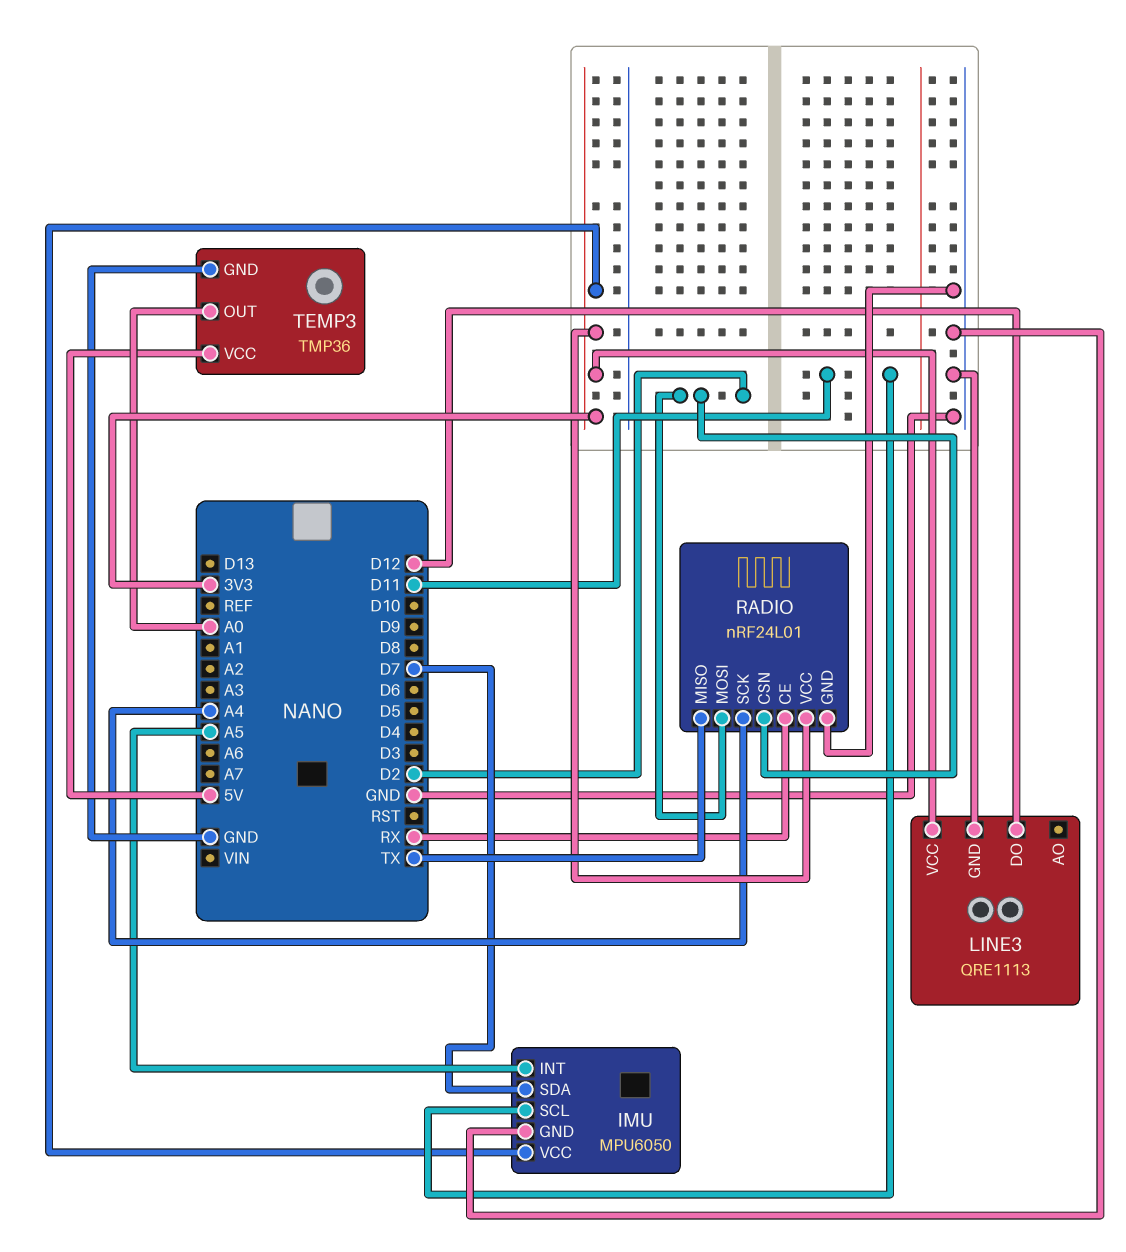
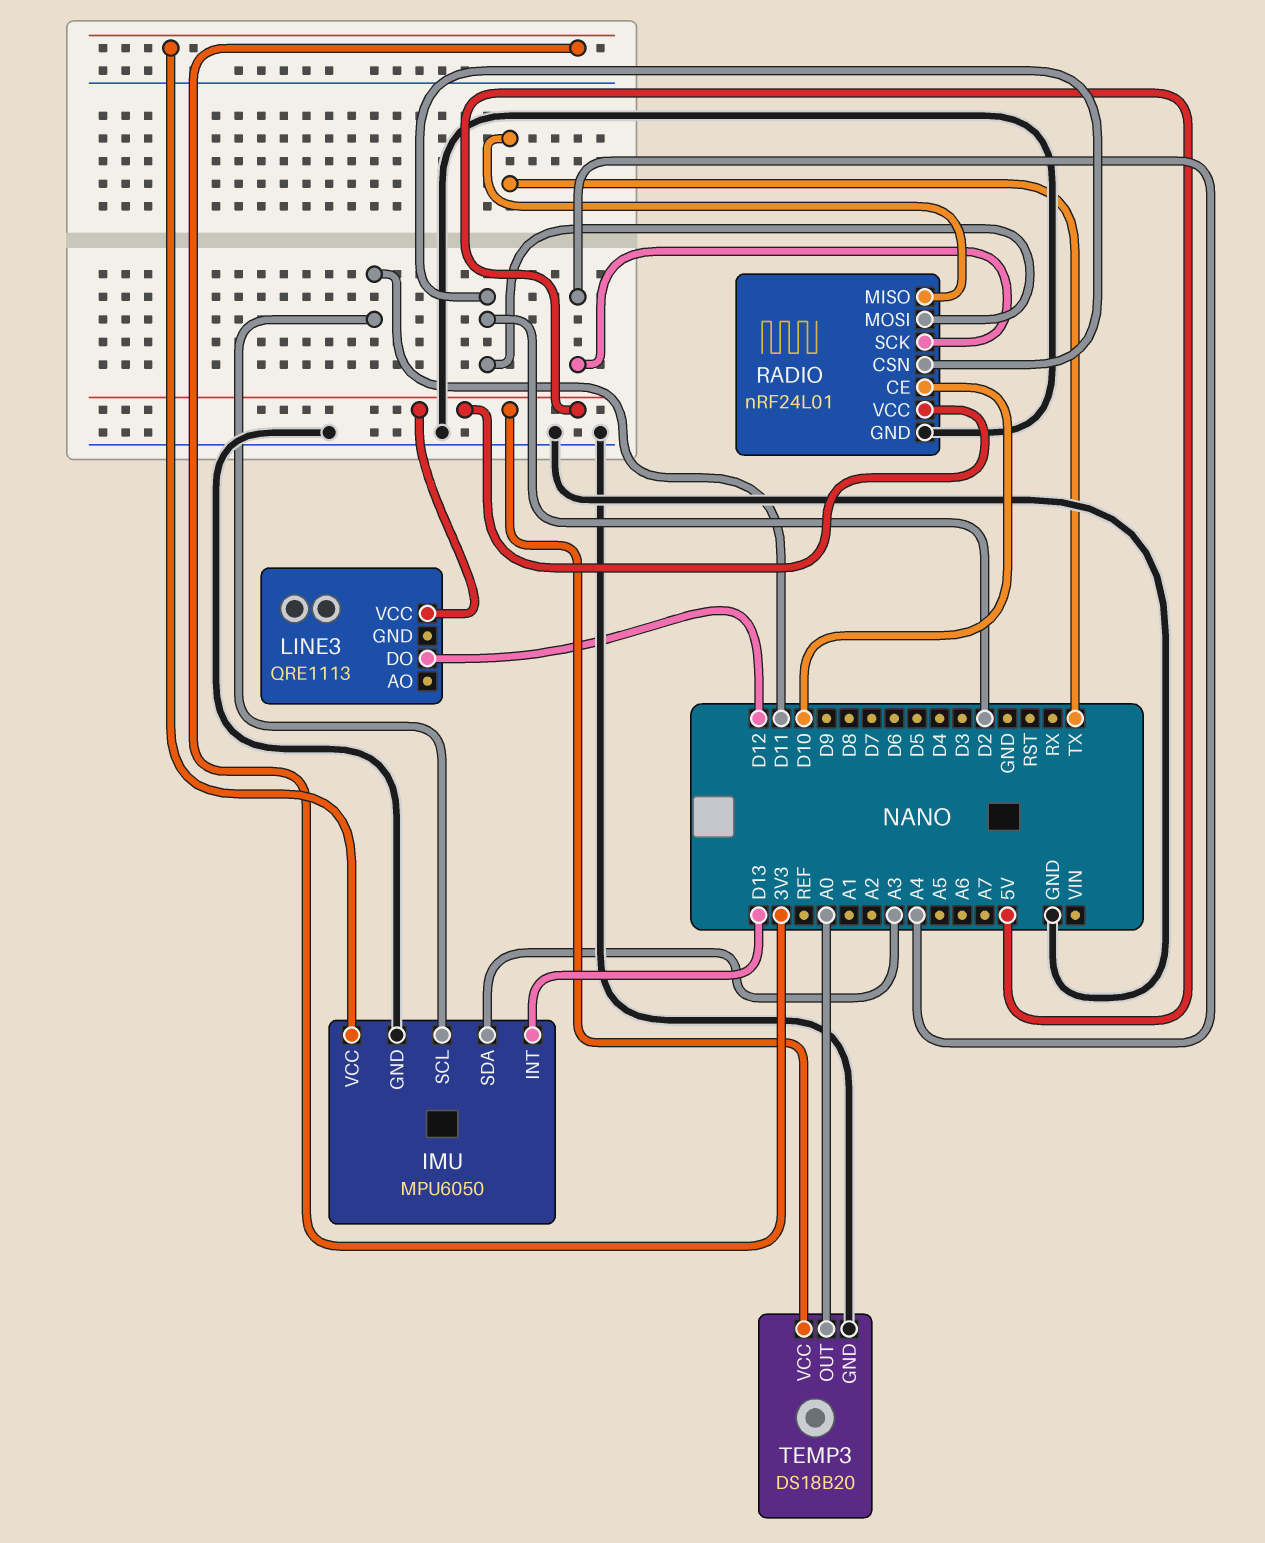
IMU pin INT: A5 -> D13
IMU pin SDA: D7 -> A3
LINE3 pin GND: GND -> none
LINE3 pin VCC: 3V3 -> 5V
RADIO pin CE: RX -> D10
RADIO pin VCC: 3V3 -> 5V
TEMP3: TMP36 -> DS18B20

